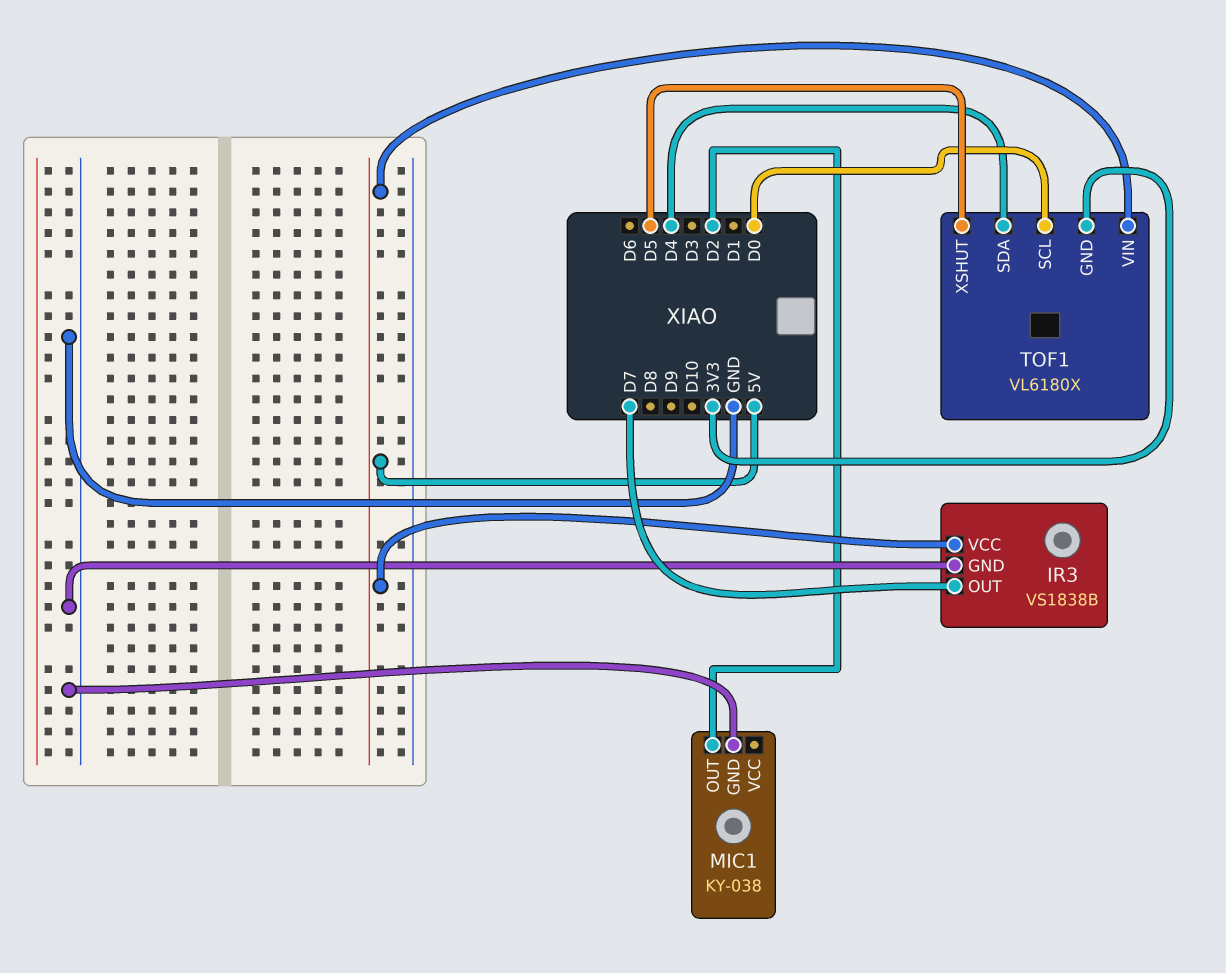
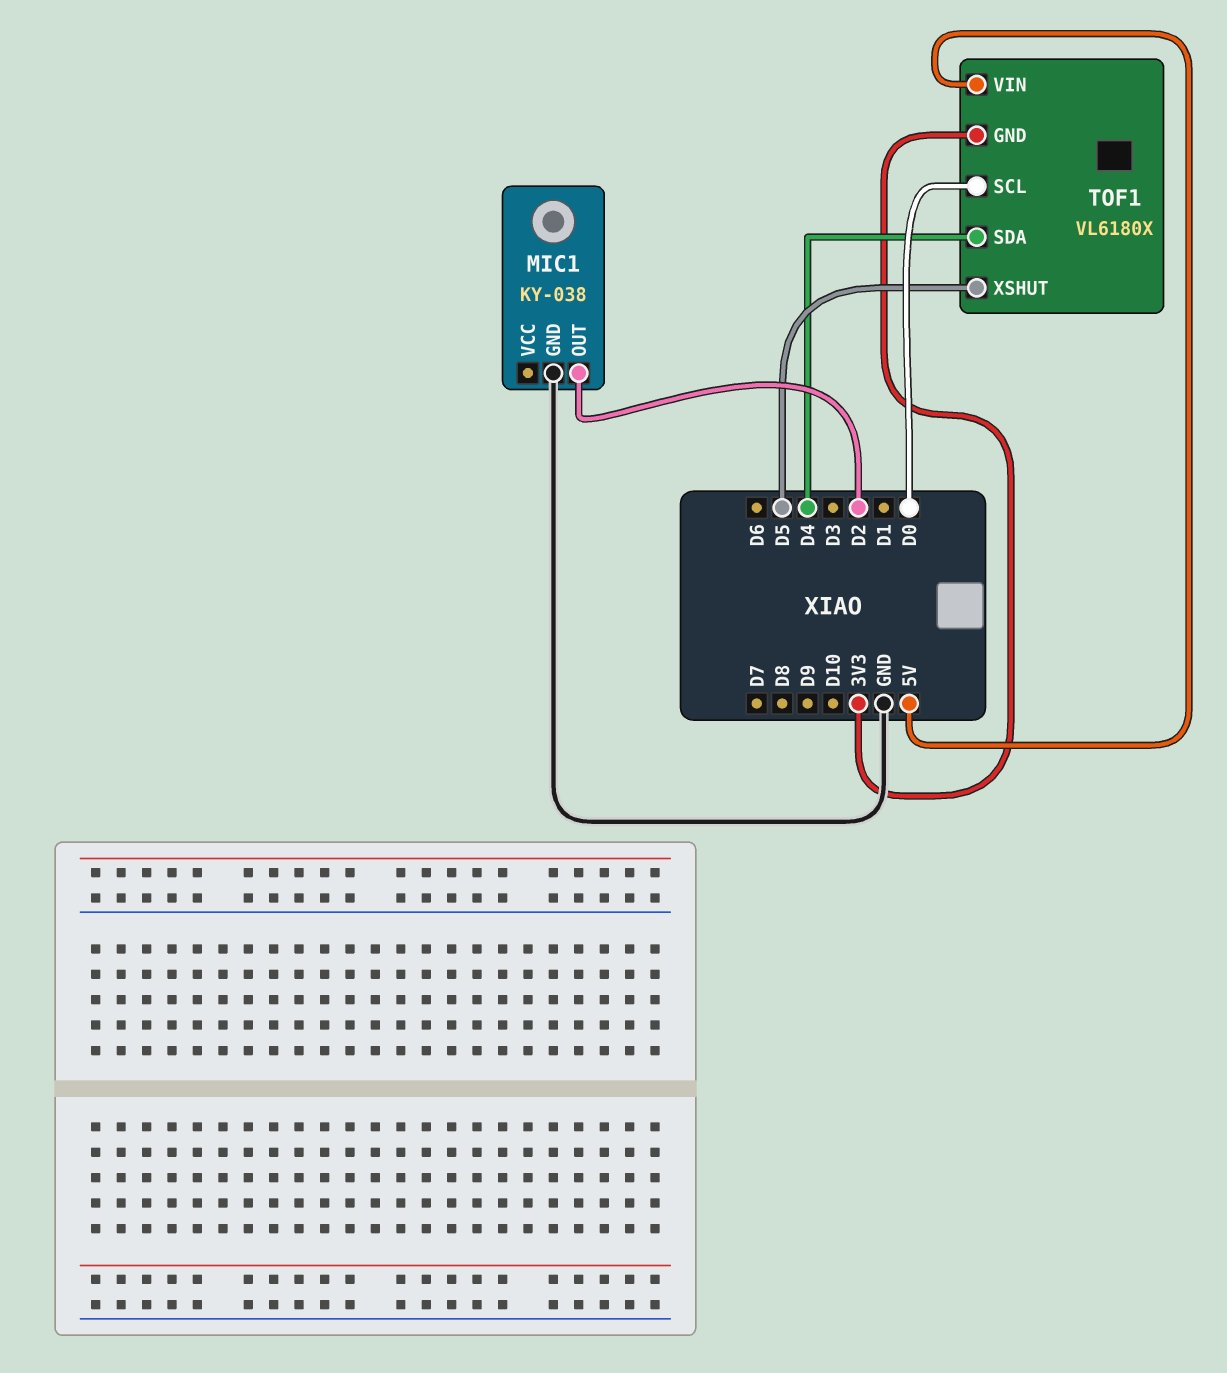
IR3: VS1838B -> none
IR3 pin GND: GND -> none
IR3 pin OUT: D7 -> none
IR3 pin VCC: 5V -> none

